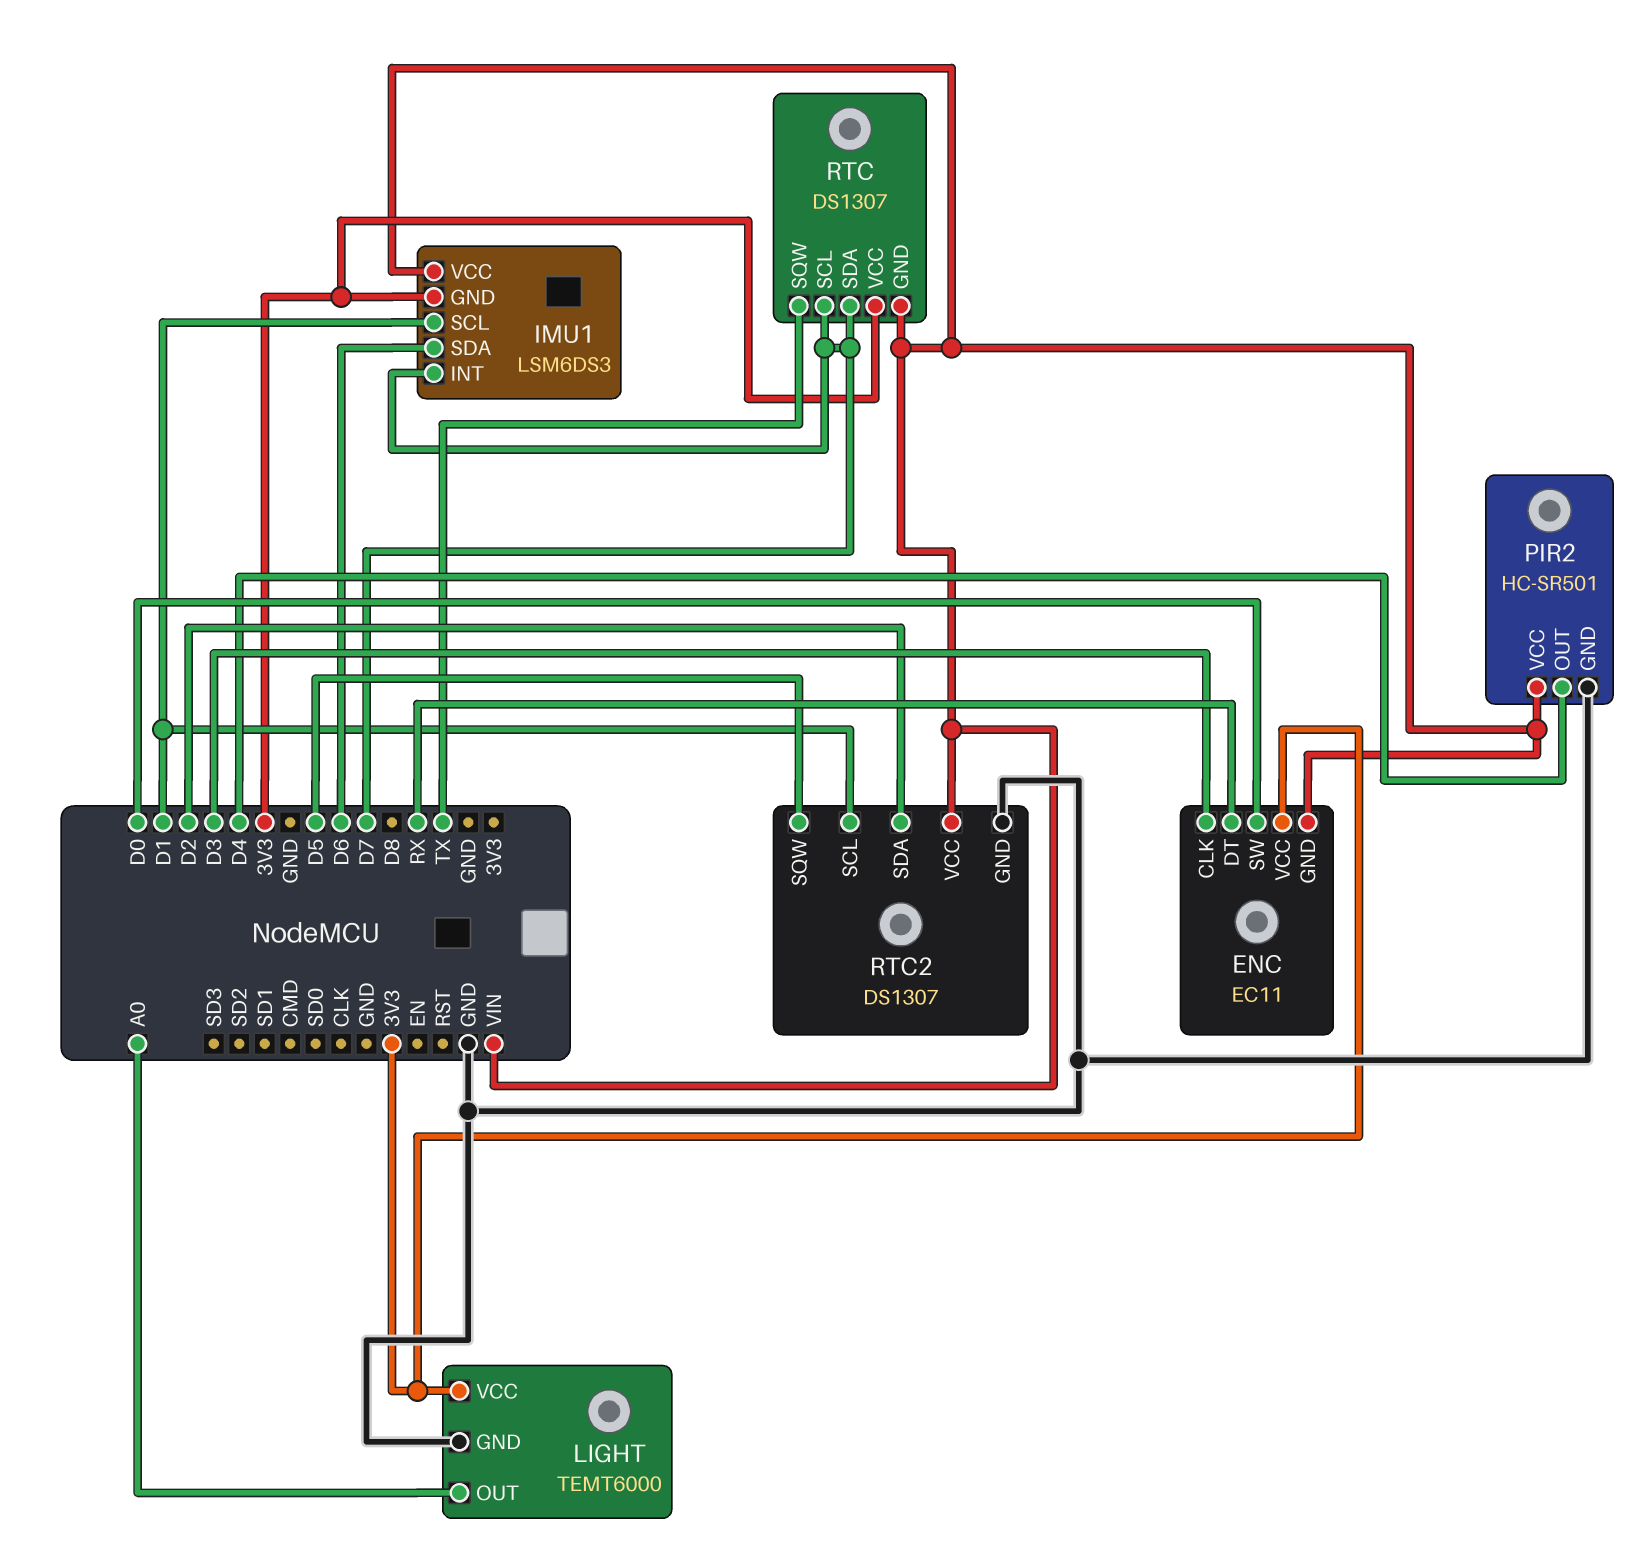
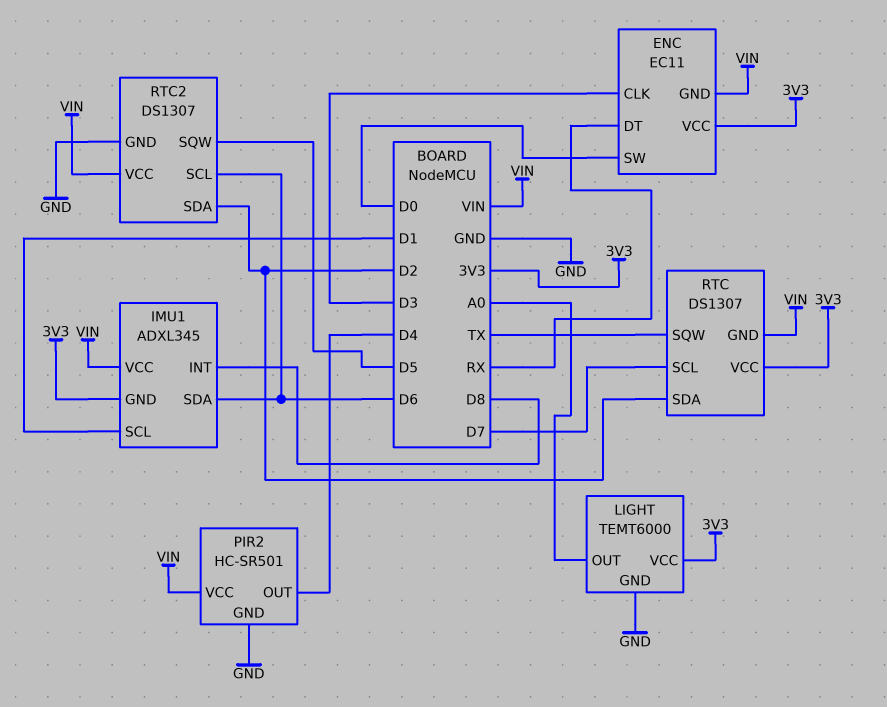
IMU1: LSM6DS3 -> ADXL345
IMU1 pin INT: D7 -> D8
RTC pin SDA: D7 -> D2
RTC2 pin SCL: D1 -> D6

